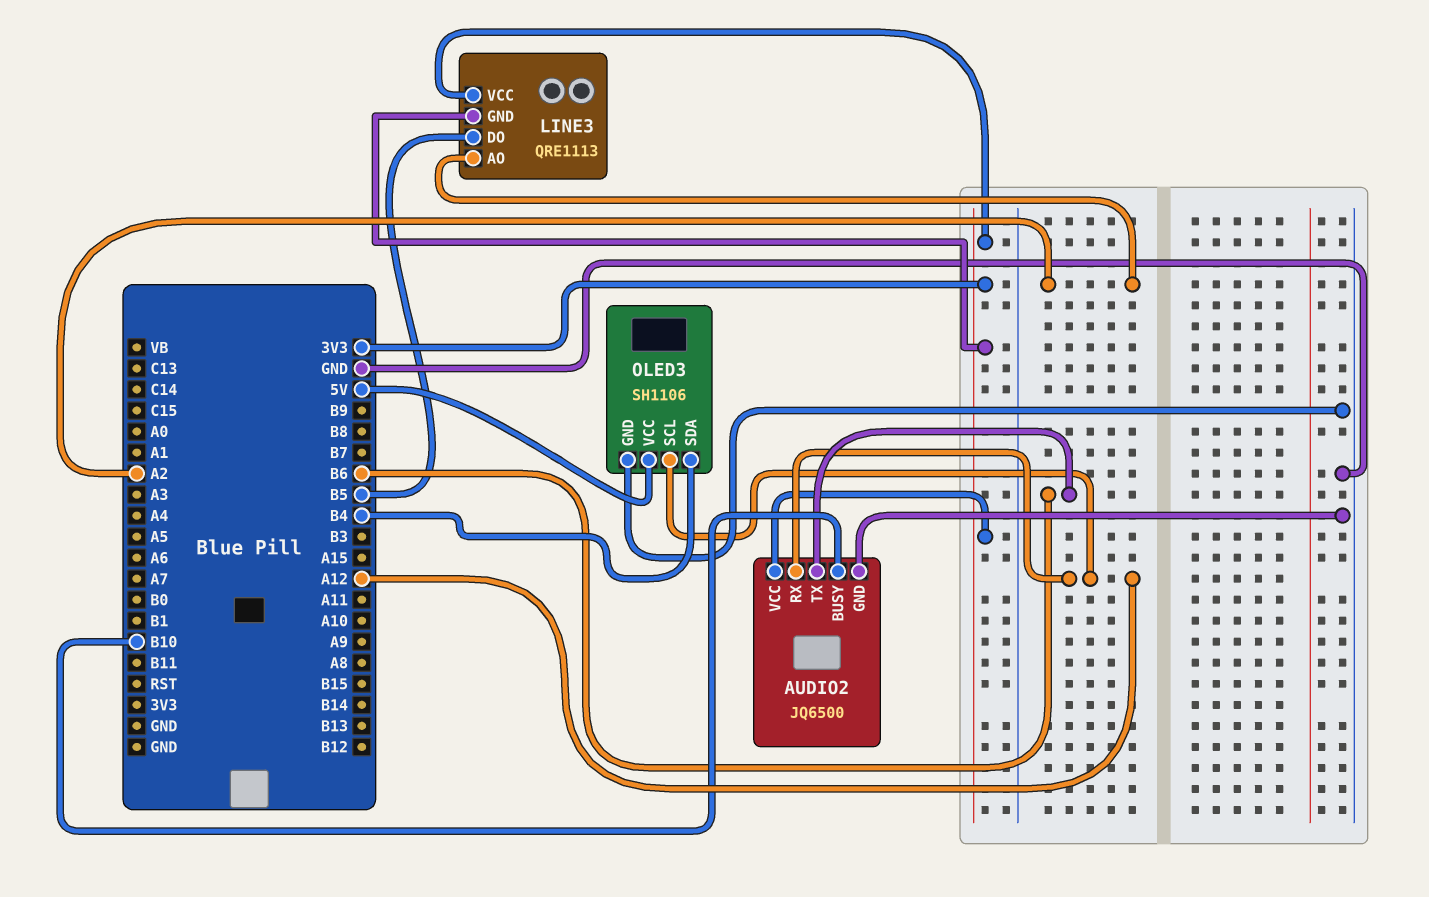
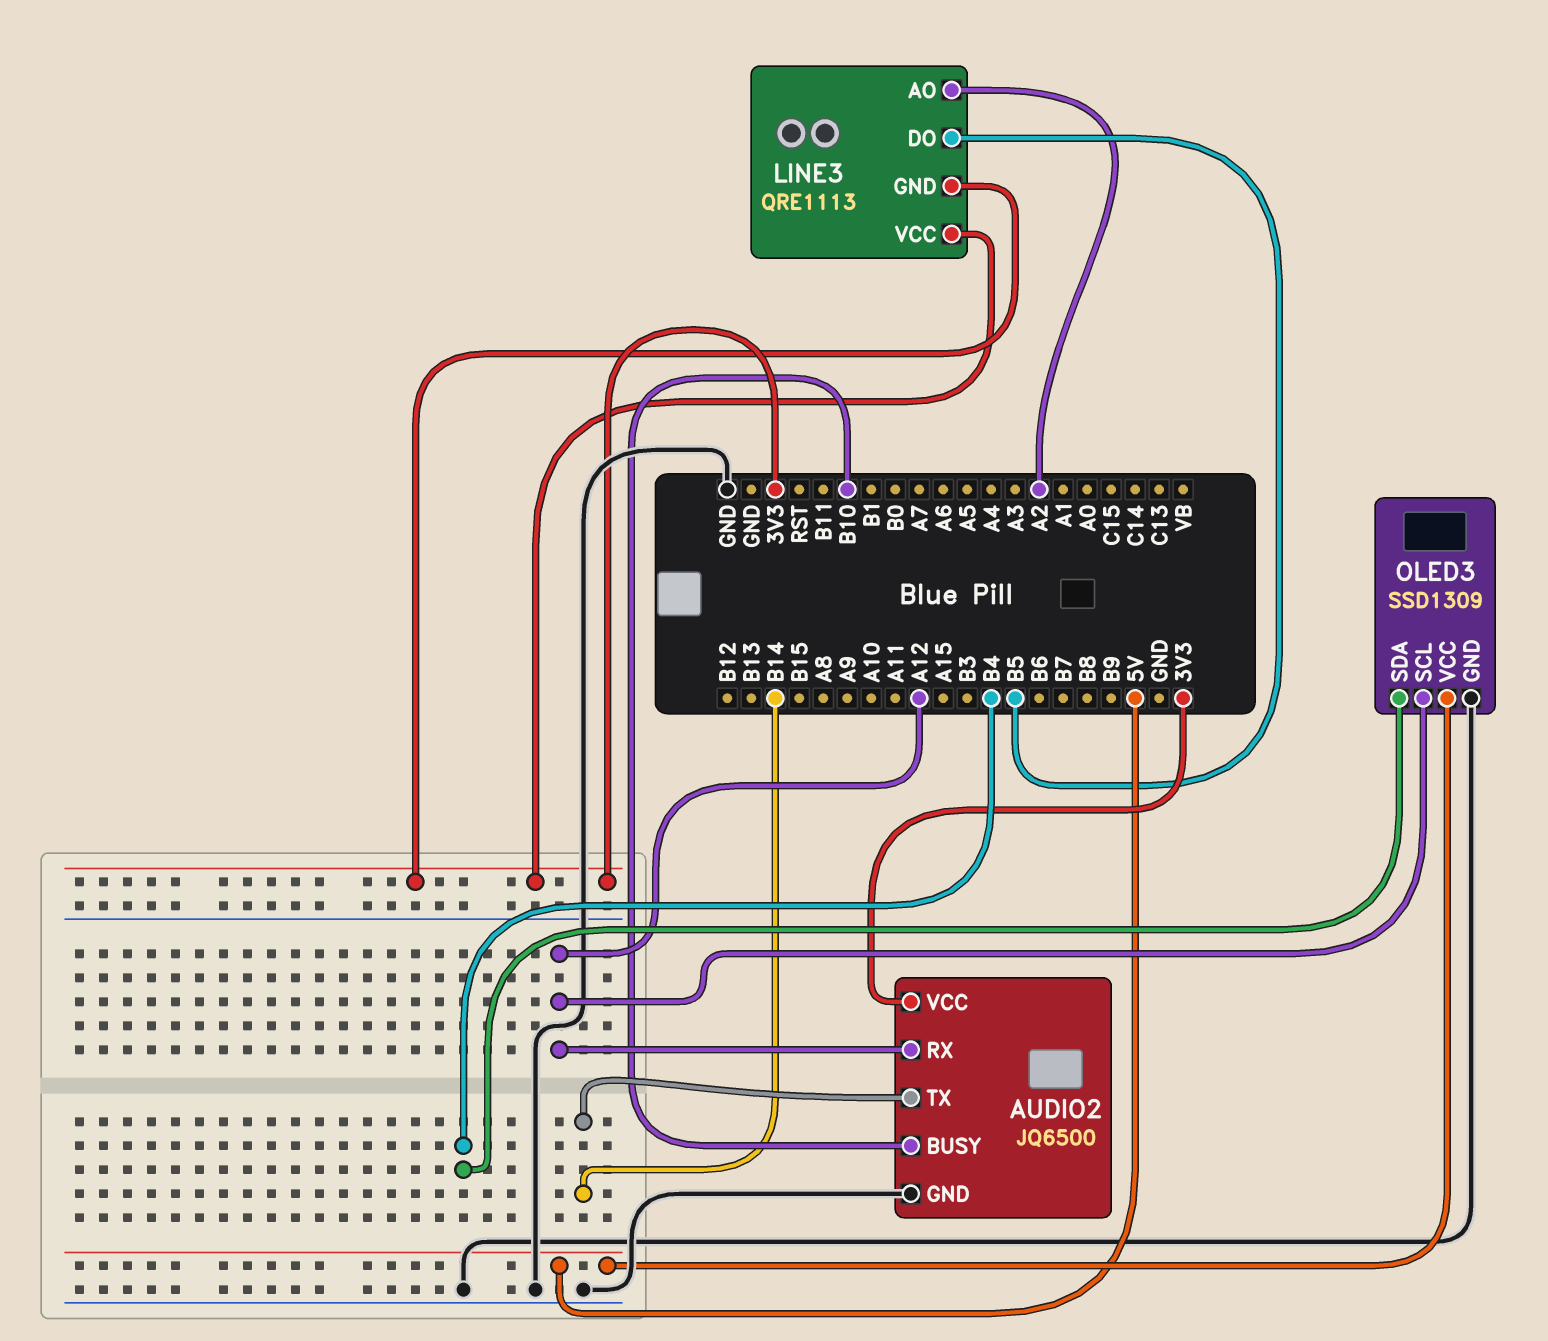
AUDIO2 pin TX: B6 -> B14
OLED3: SH1106 -> SSD1309

